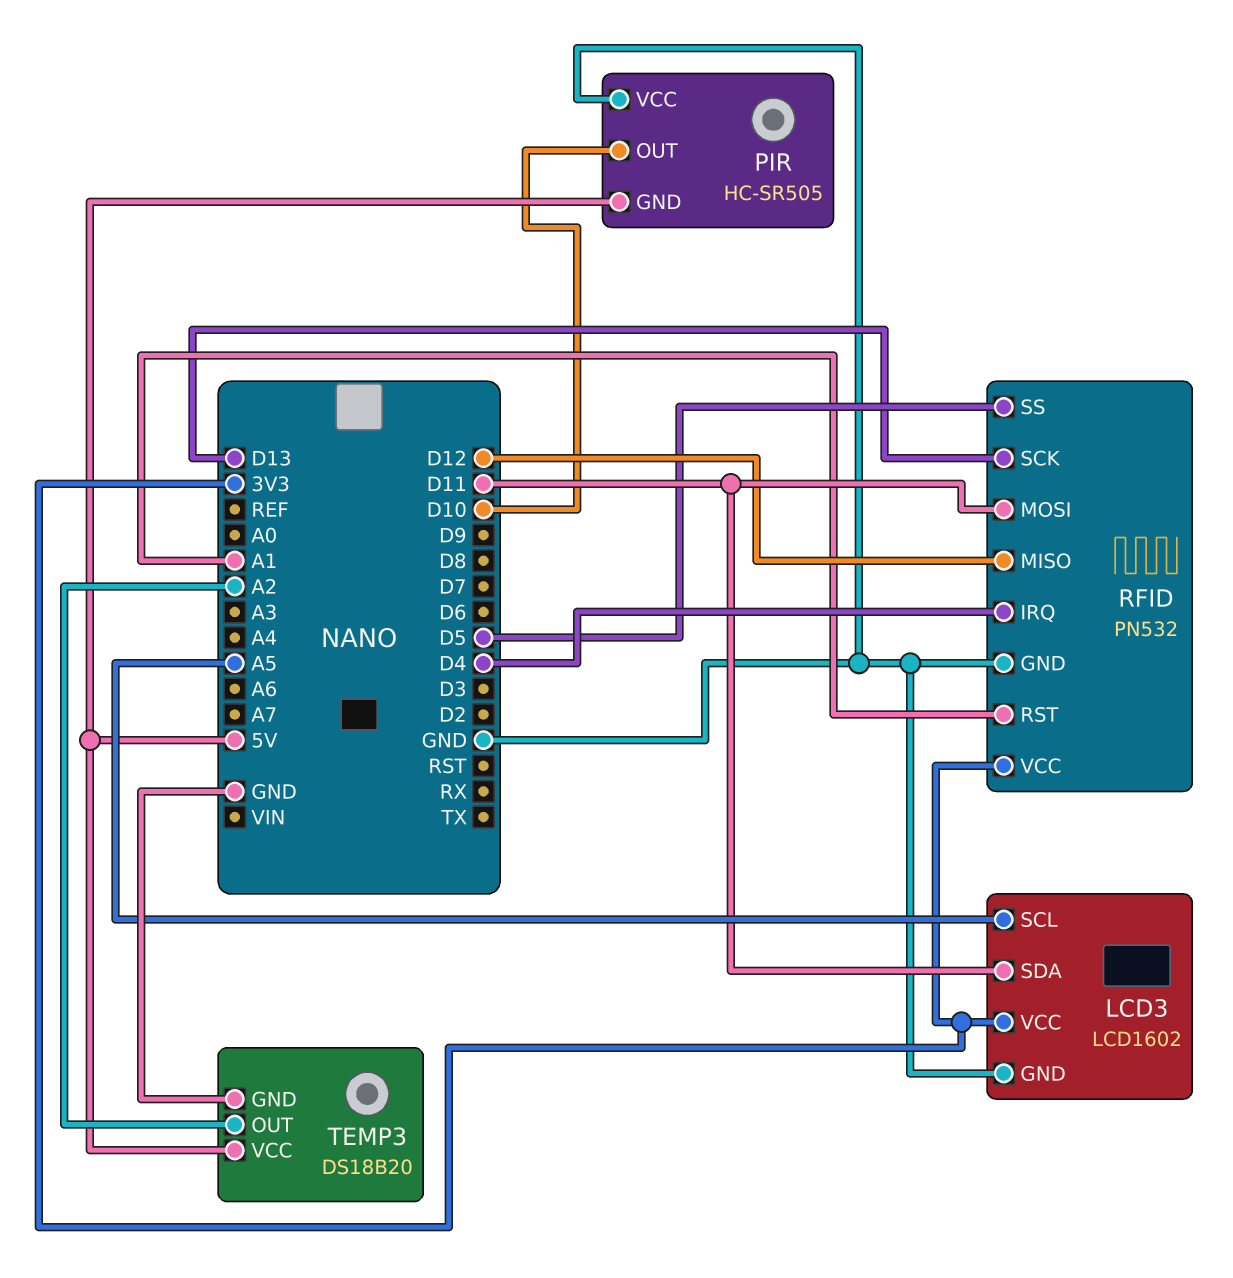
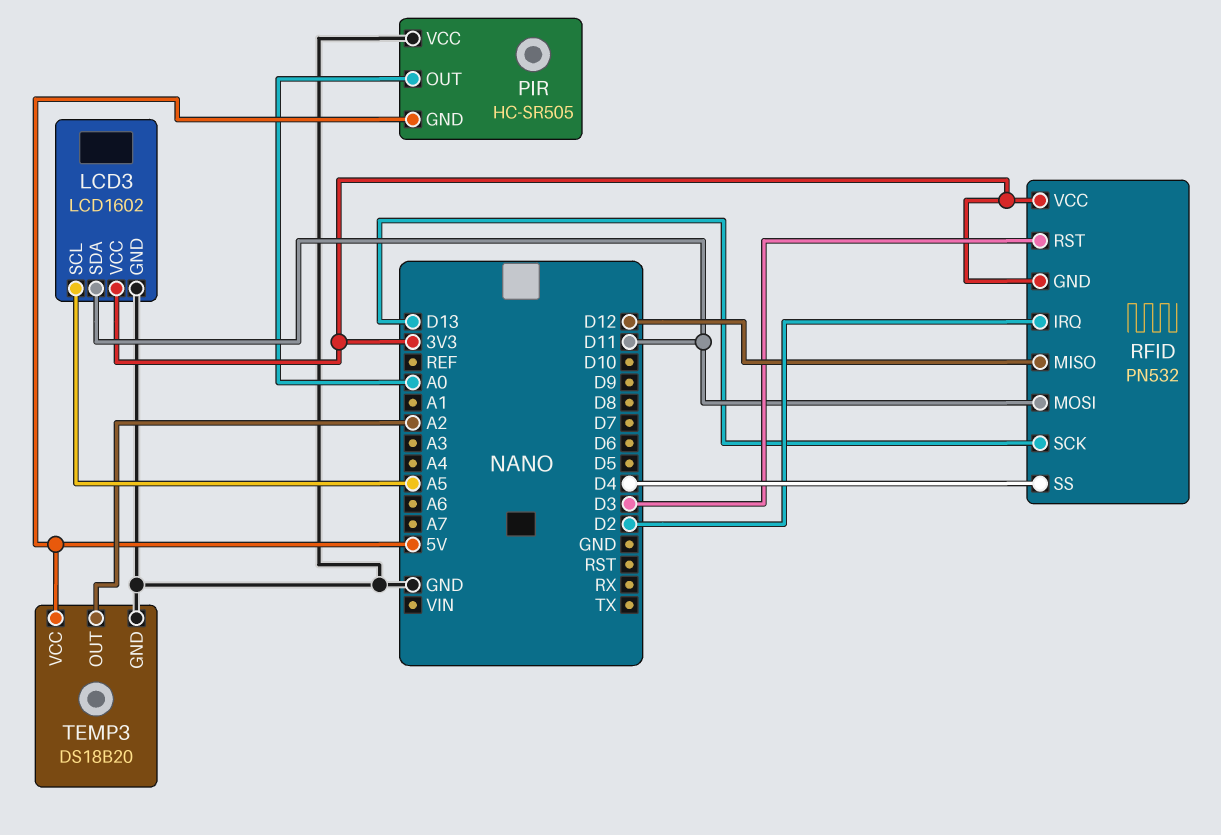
PIR pin OUT: D10 -> A0
RFID pin GND: GND -> 3V3
RFID pin IRQ: D4 -> D2
RFID pin RST: A1 -> D3
RFID pin SS: D5 -> D4

